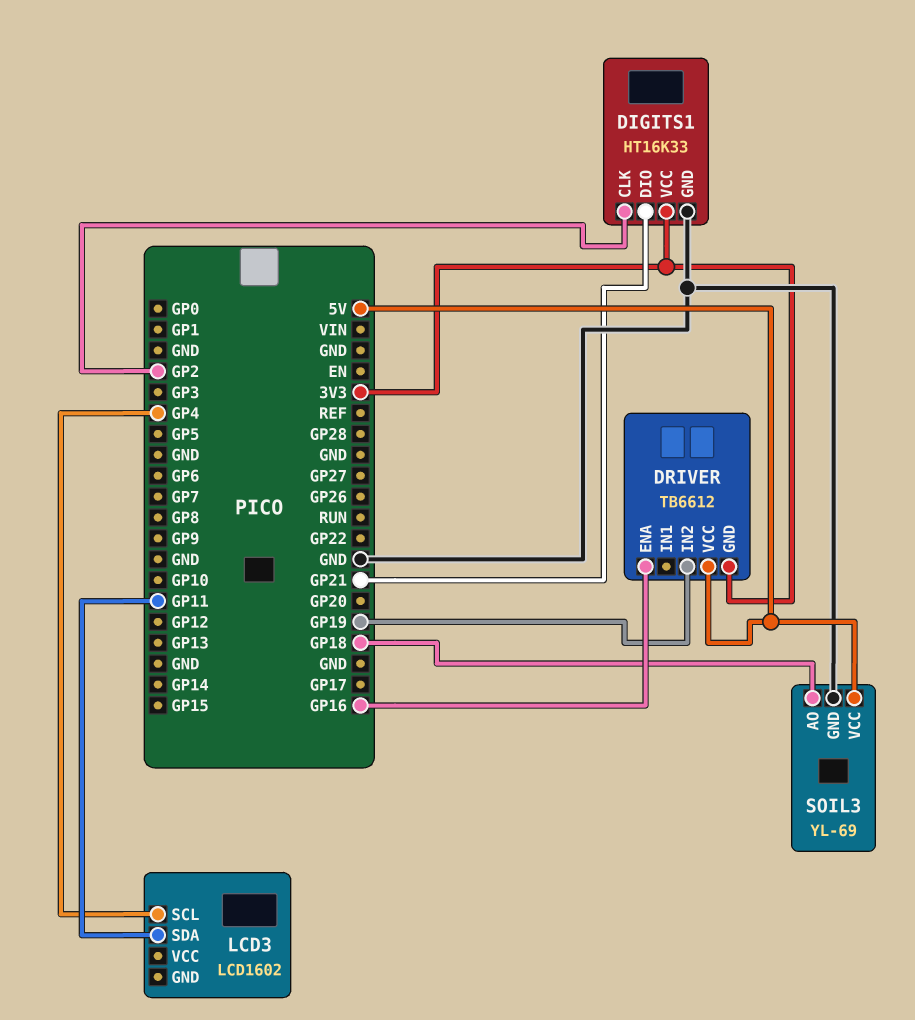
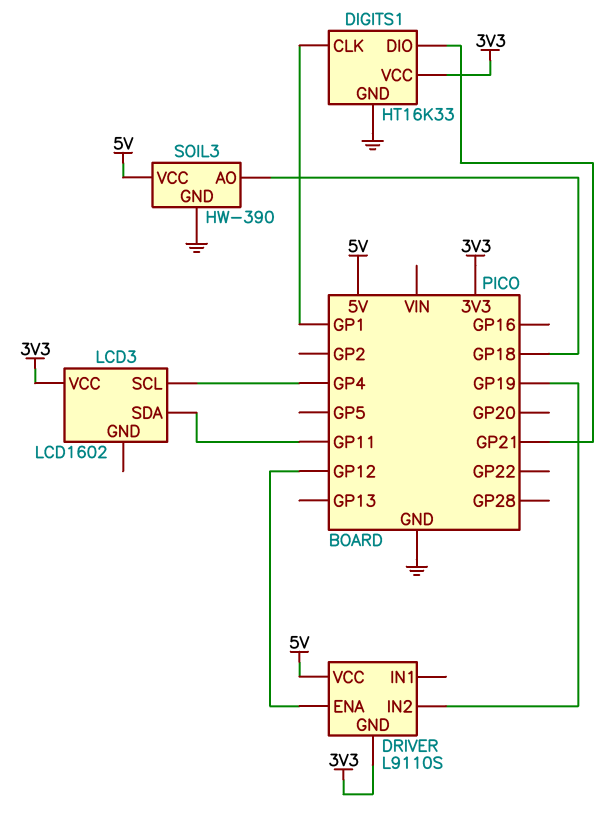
DIGITS1 pin CLK: GP2 -> GP1
DRIVER: TB6612 -> L9110S
DRIVER pin ENA: GP16 -> GP12
LCD3 pin VCC: none -> 3V3
SOIL3: YL-69 -> HW-390

